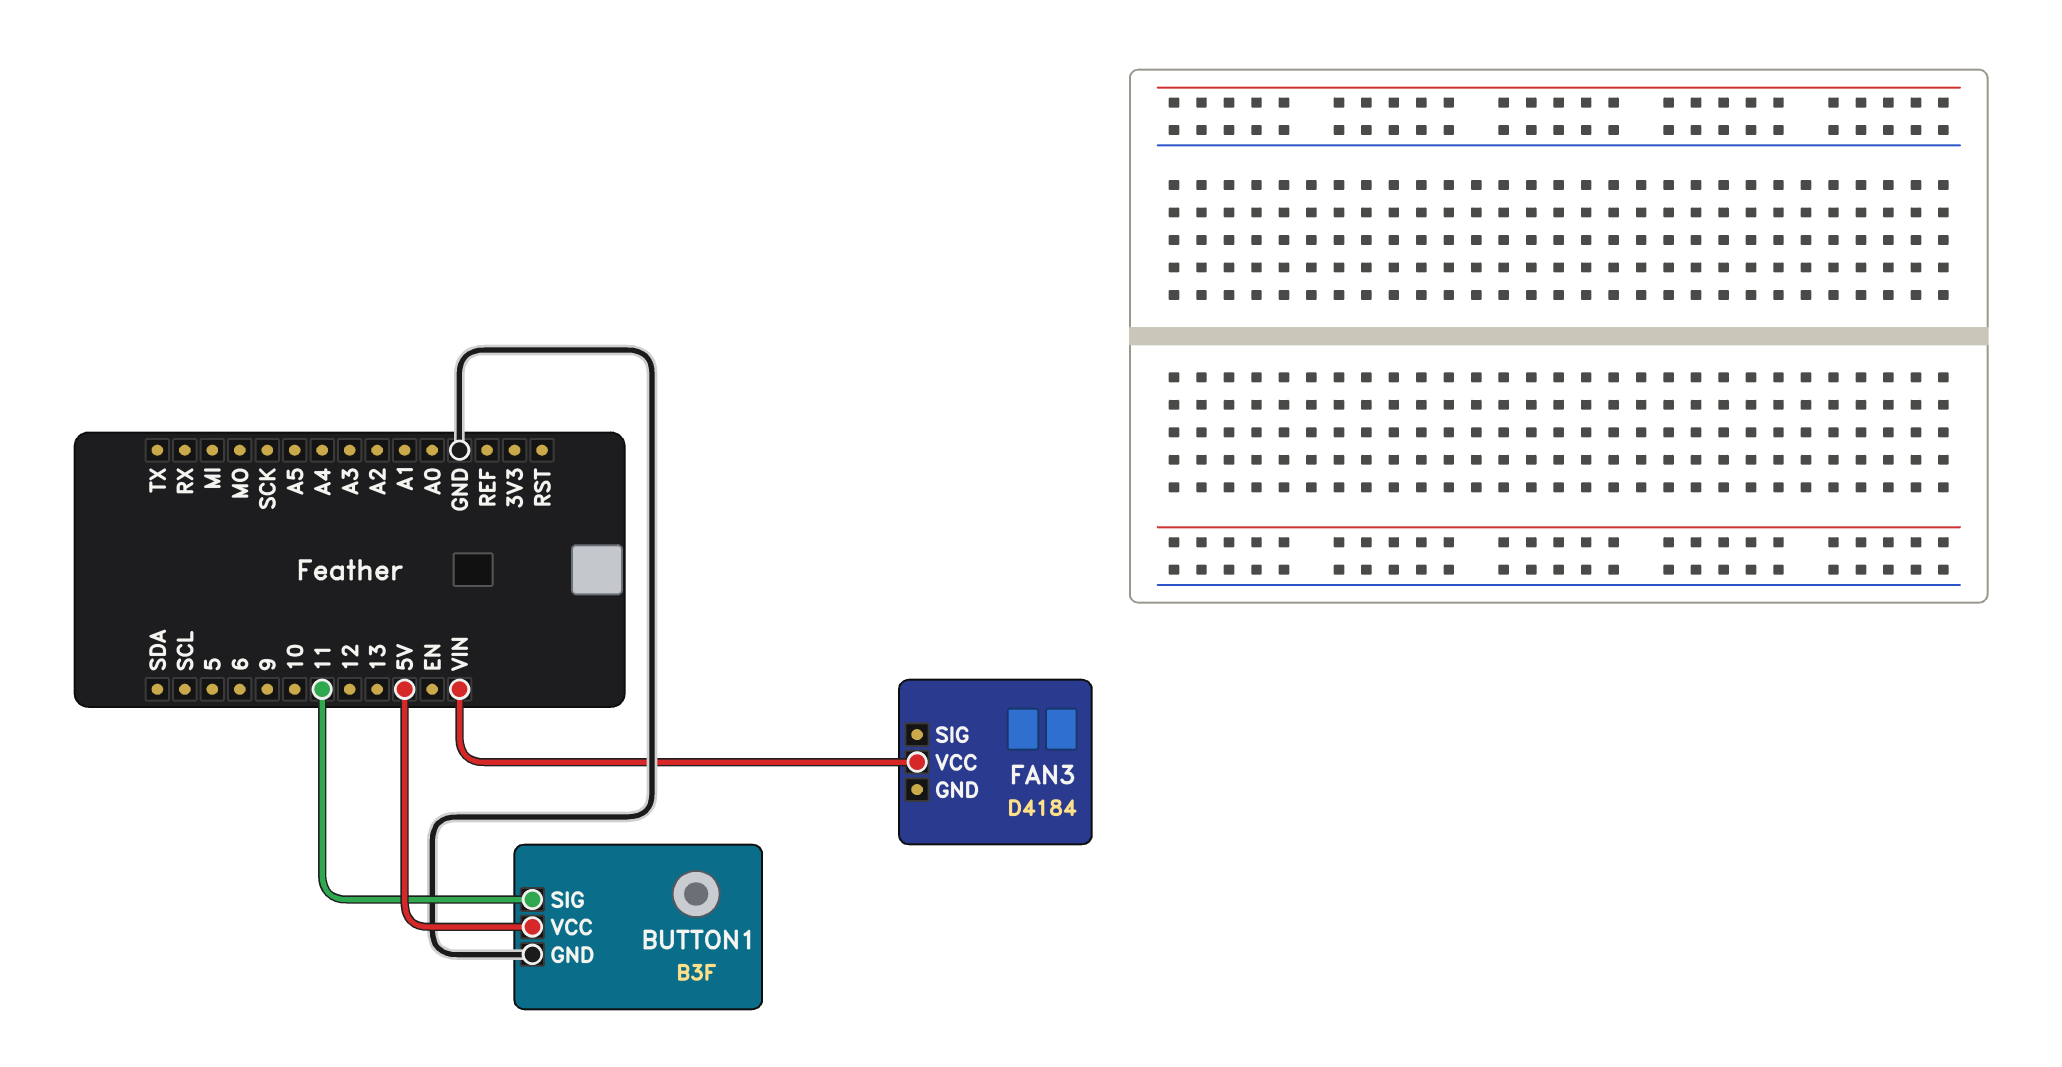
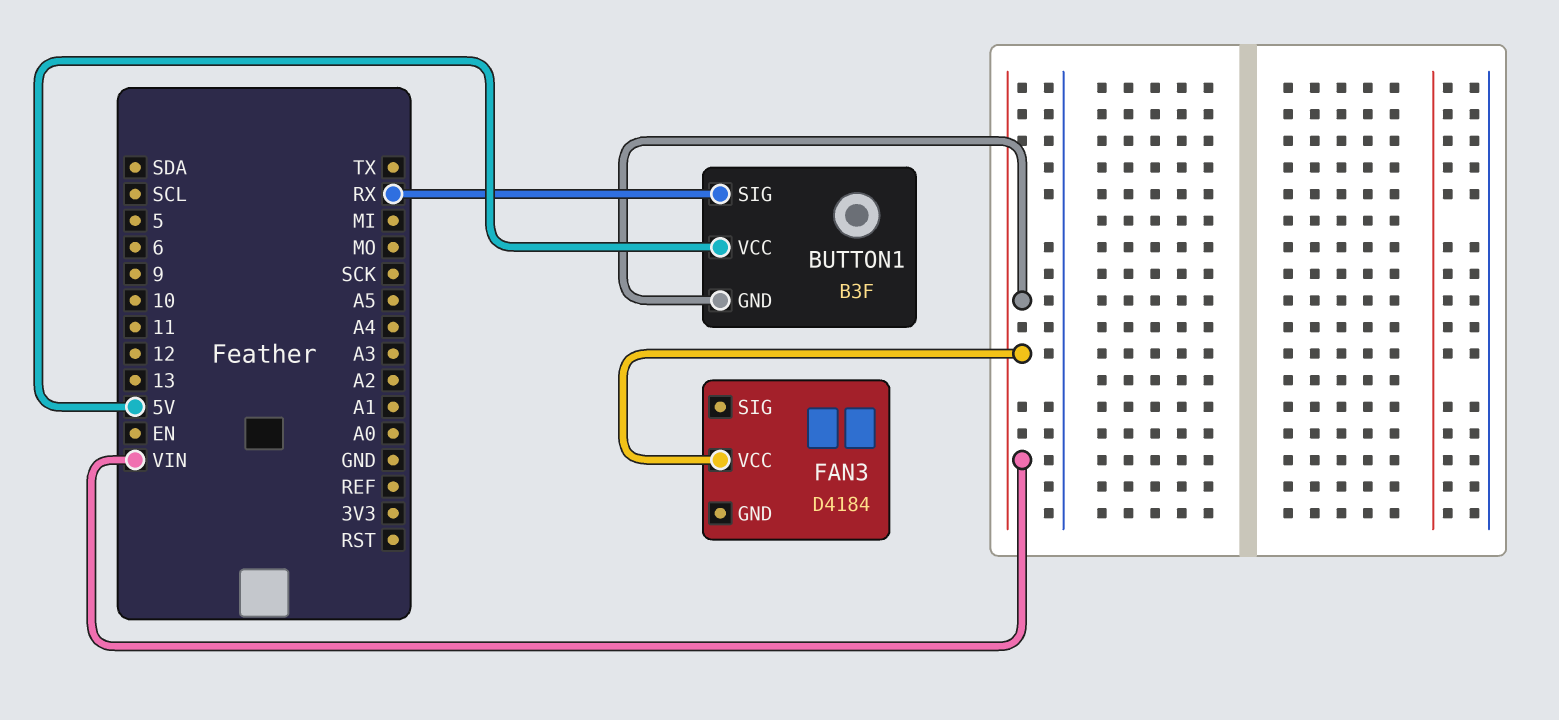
BUTTON1 pin GND: GND -> VIN
BUTTON1 pin SIG: 11 -> RX

